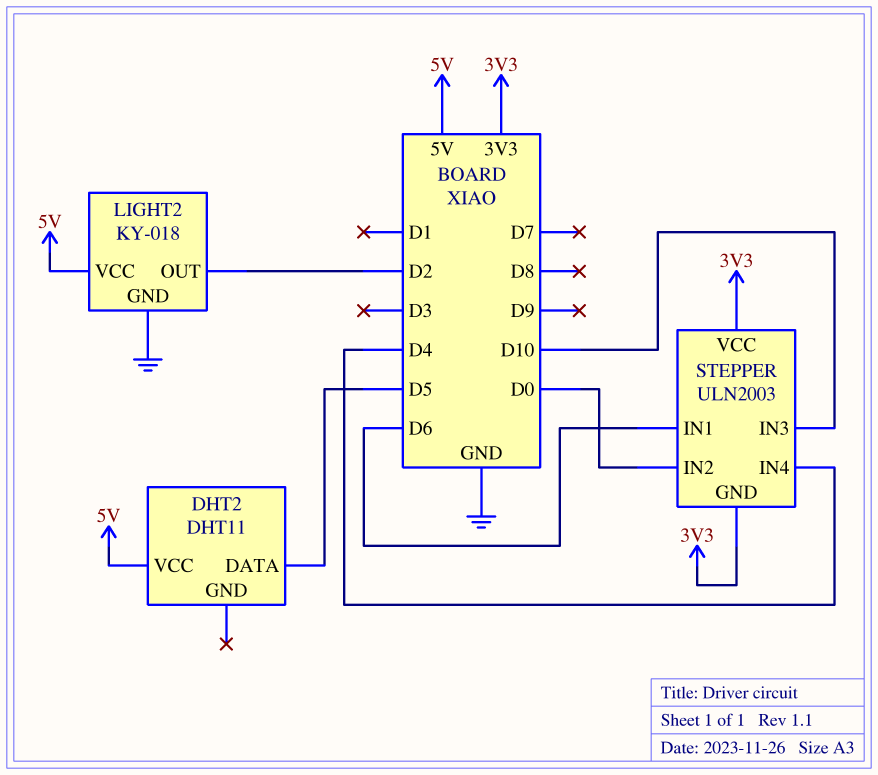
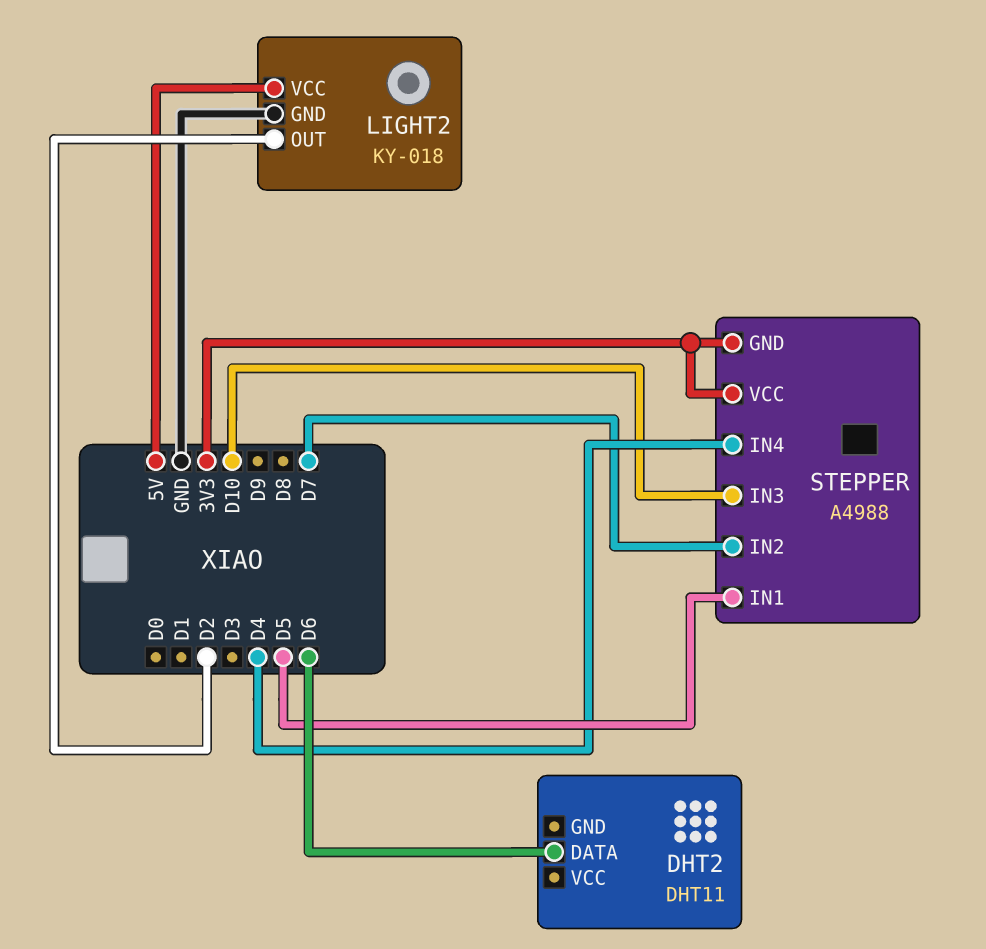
DHT2 pin DATA: D5 -> D6
DHT2 pin VCC: 5V -> none
STEPPER: ULN2003 -> A4988
STEPPER pin IN1: D6 -> D5
STEPPER pin IN2: D0 -> D7

